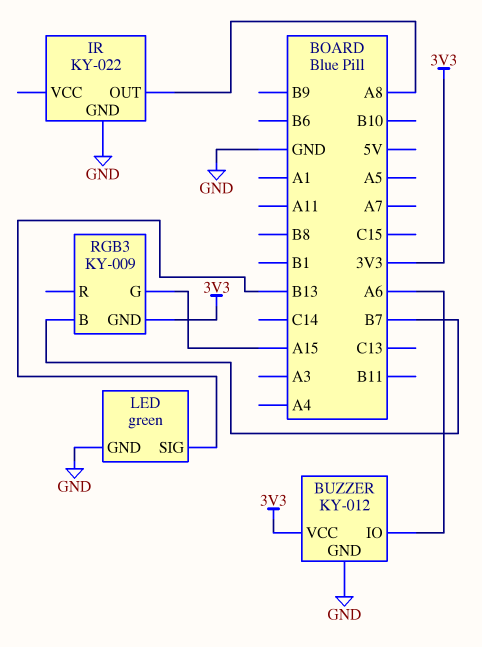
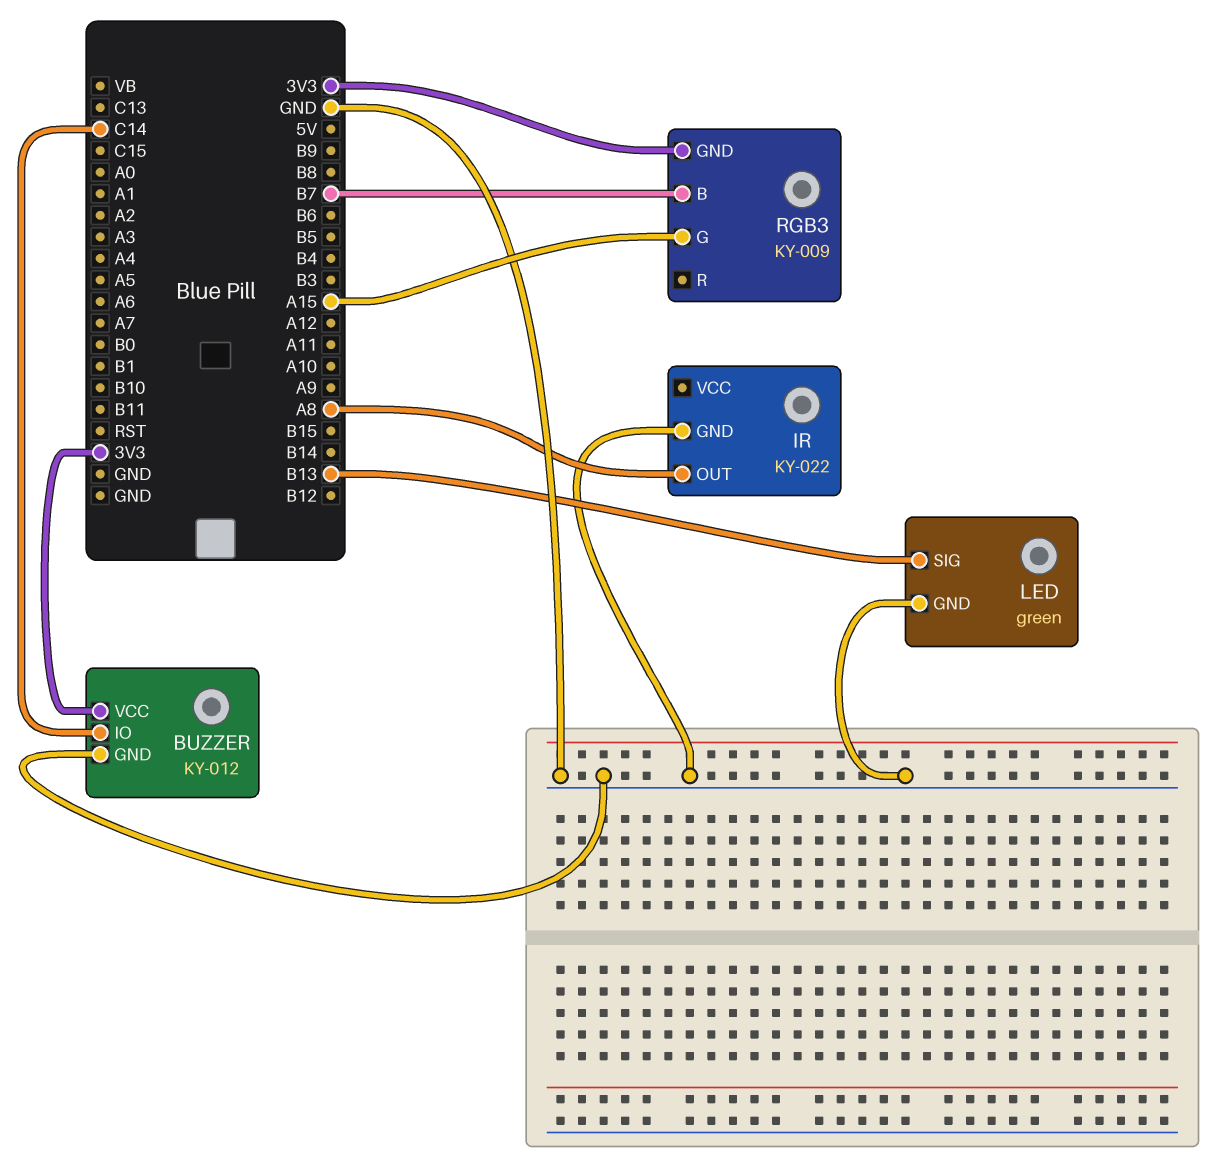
BUZZER pin IO: A6 -> C14

